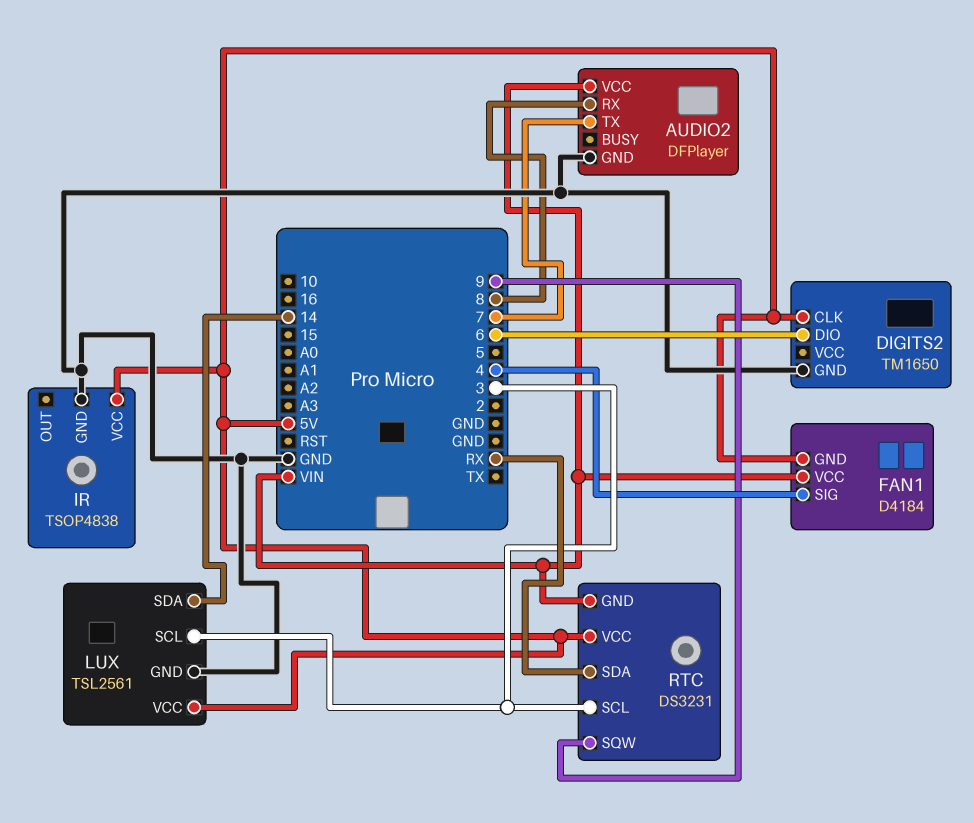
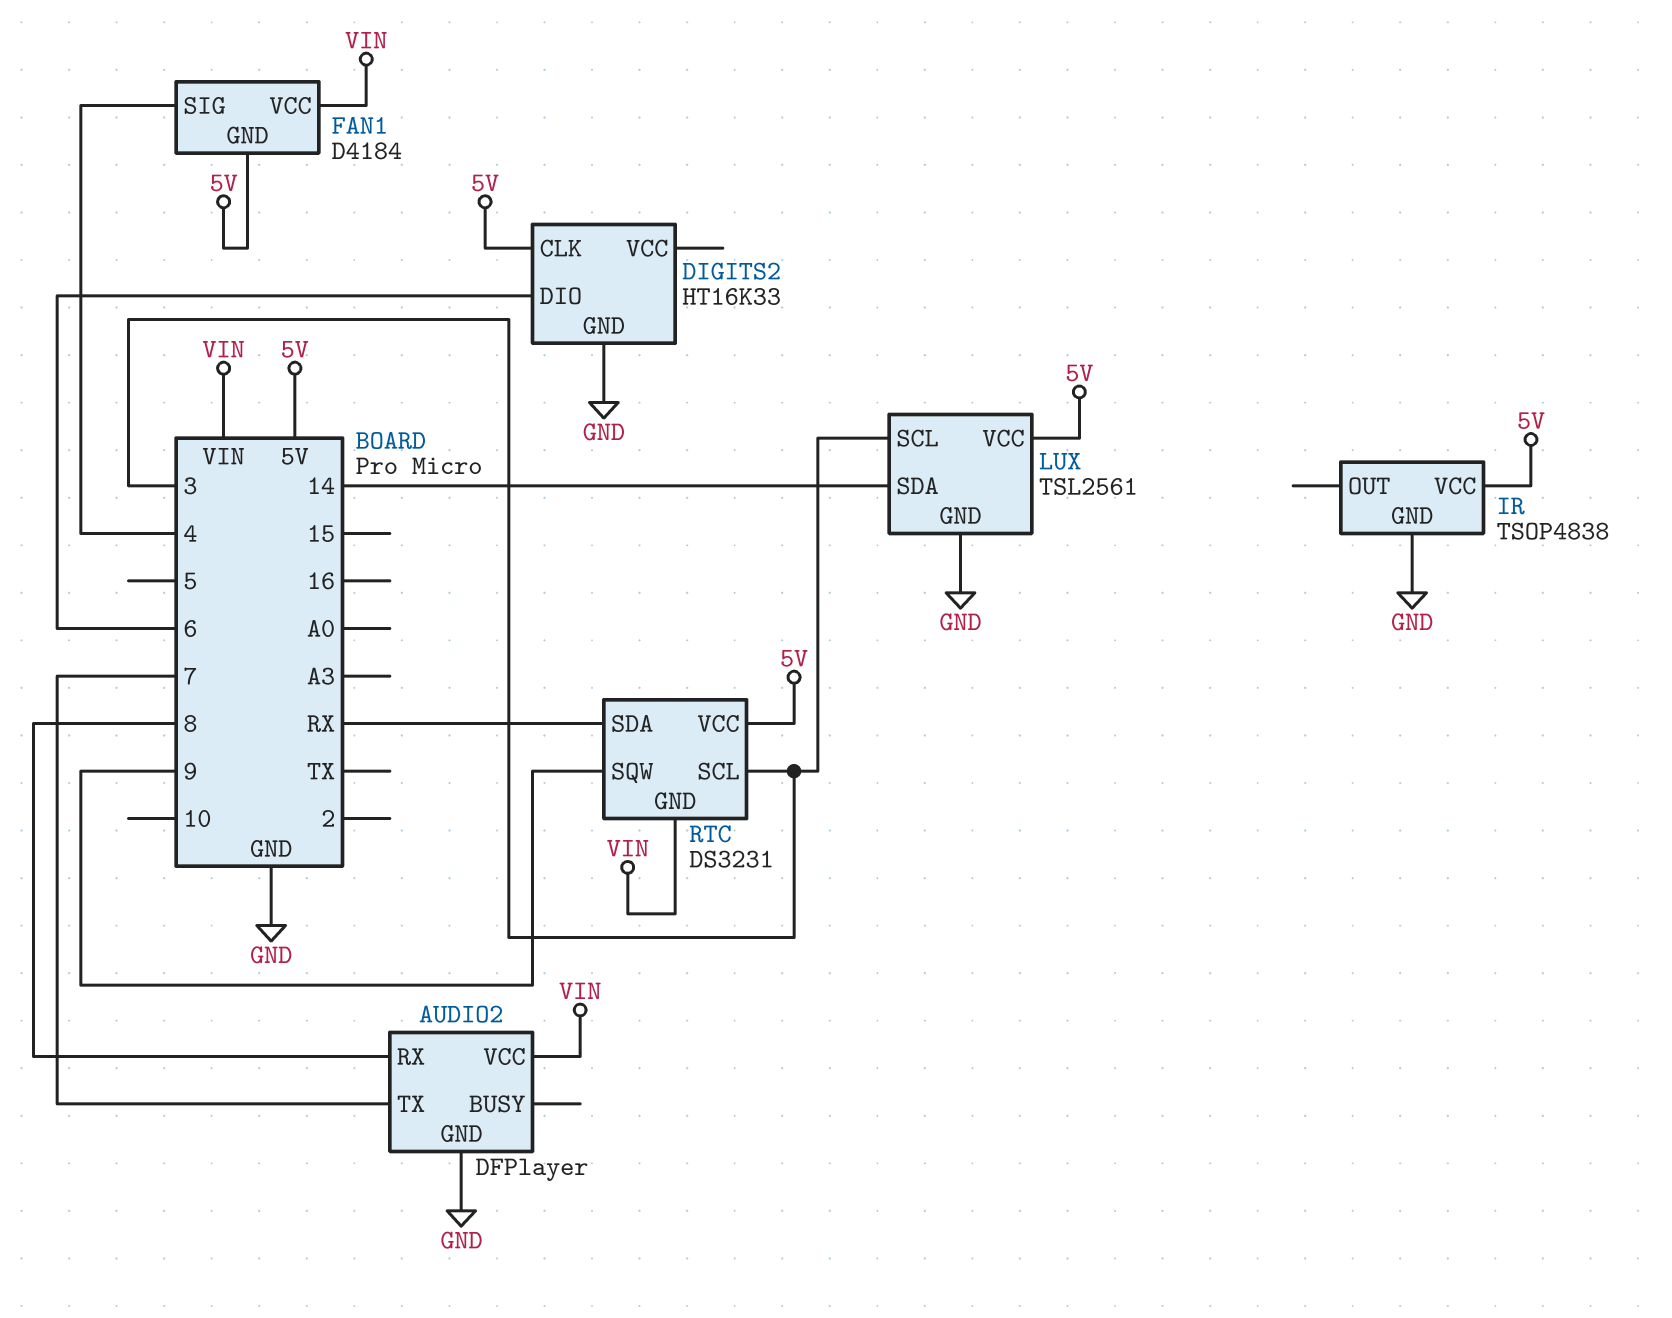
DIGITS2: TM1650 -> HT16K33

